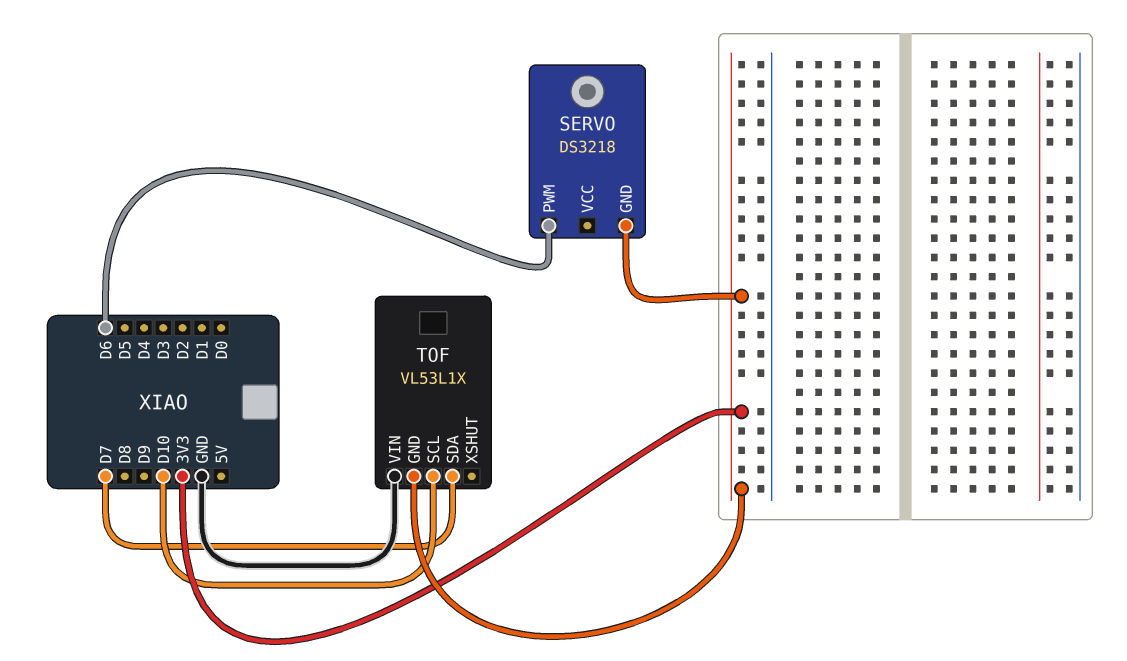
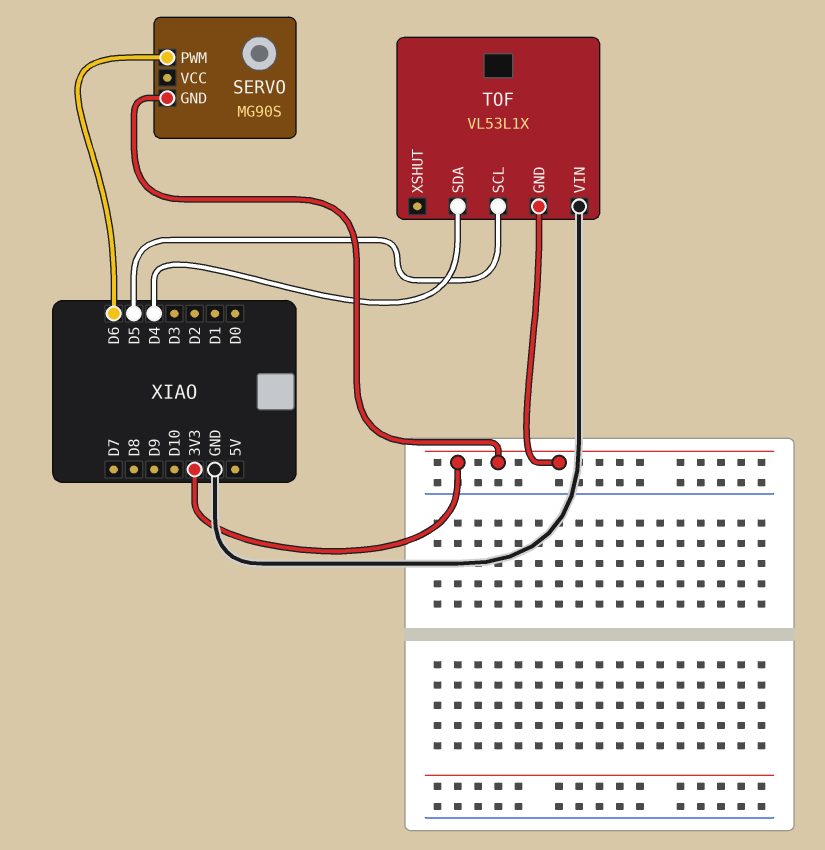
SERVO: DS3218 -> MG90S
TOF pin SCL: D10 -> D5
TOF pin SDA: D7 -> D4

